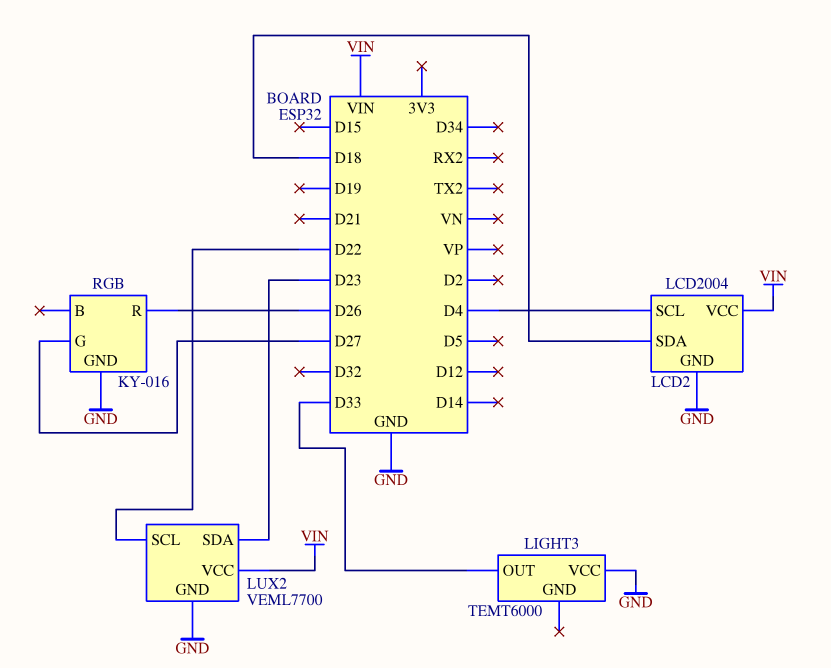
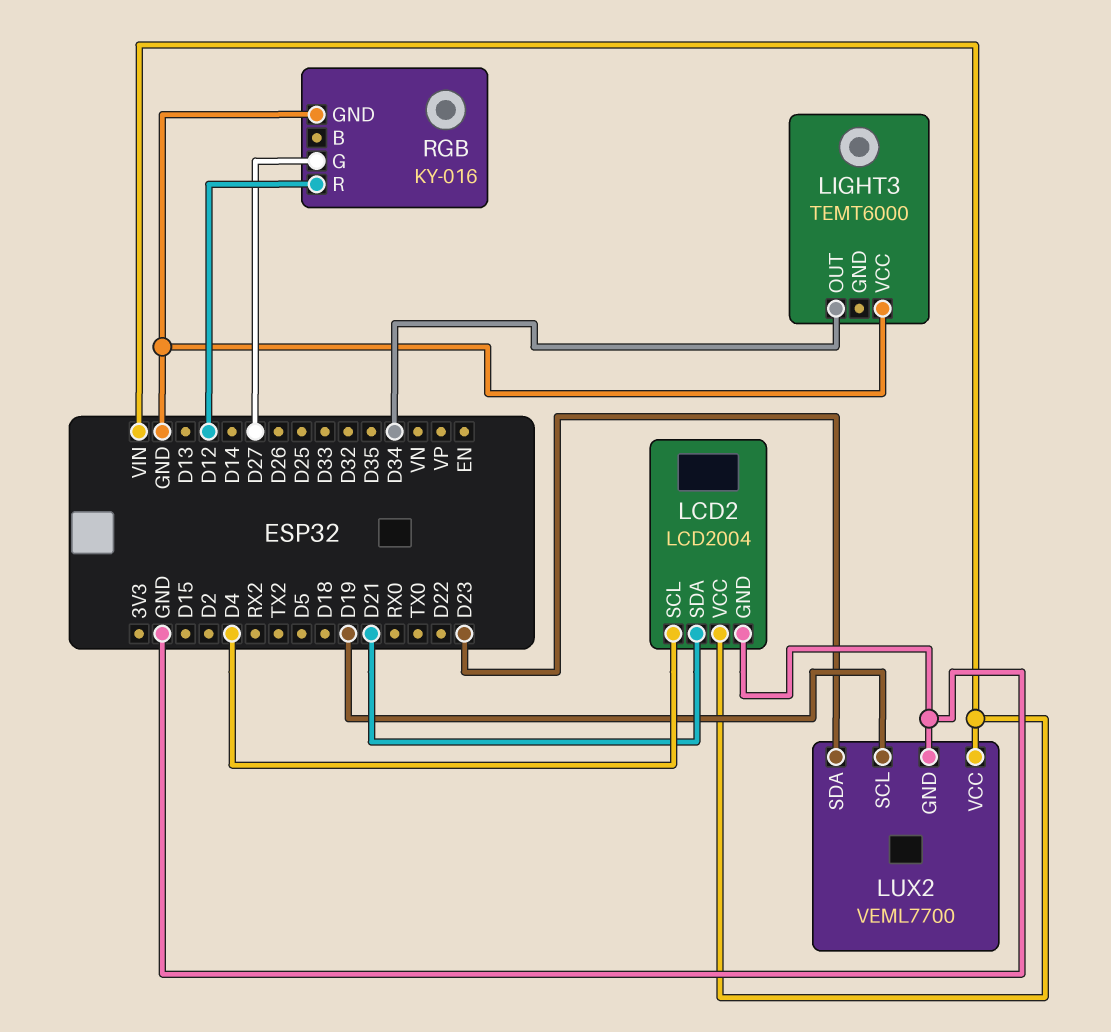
LCD2 pin SDA: D18 -> D21
LIGHT3 pin OUT: D33 -> D34
LUX2 pin SCL: D22 -> D19
RGB pin R: D26 -> D12

